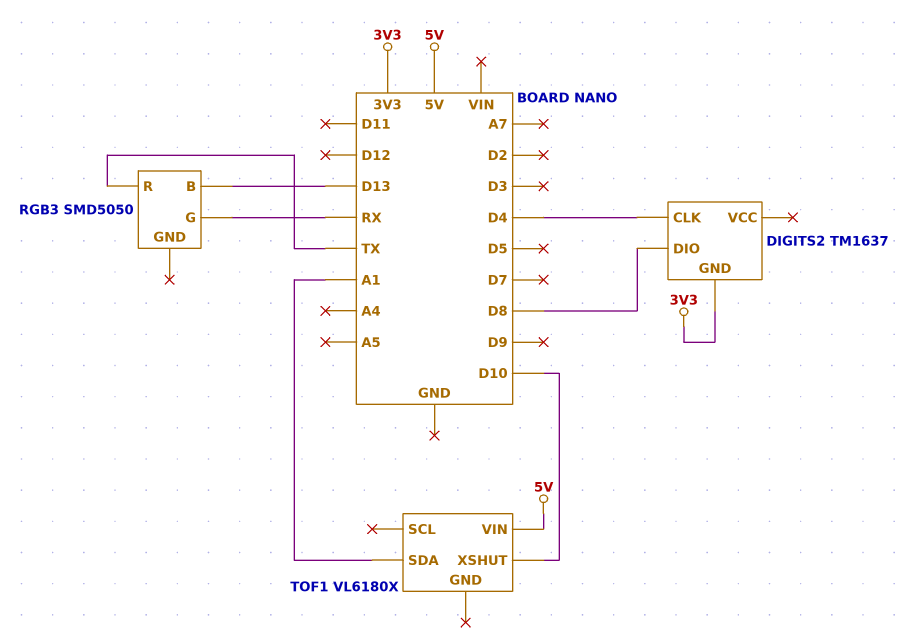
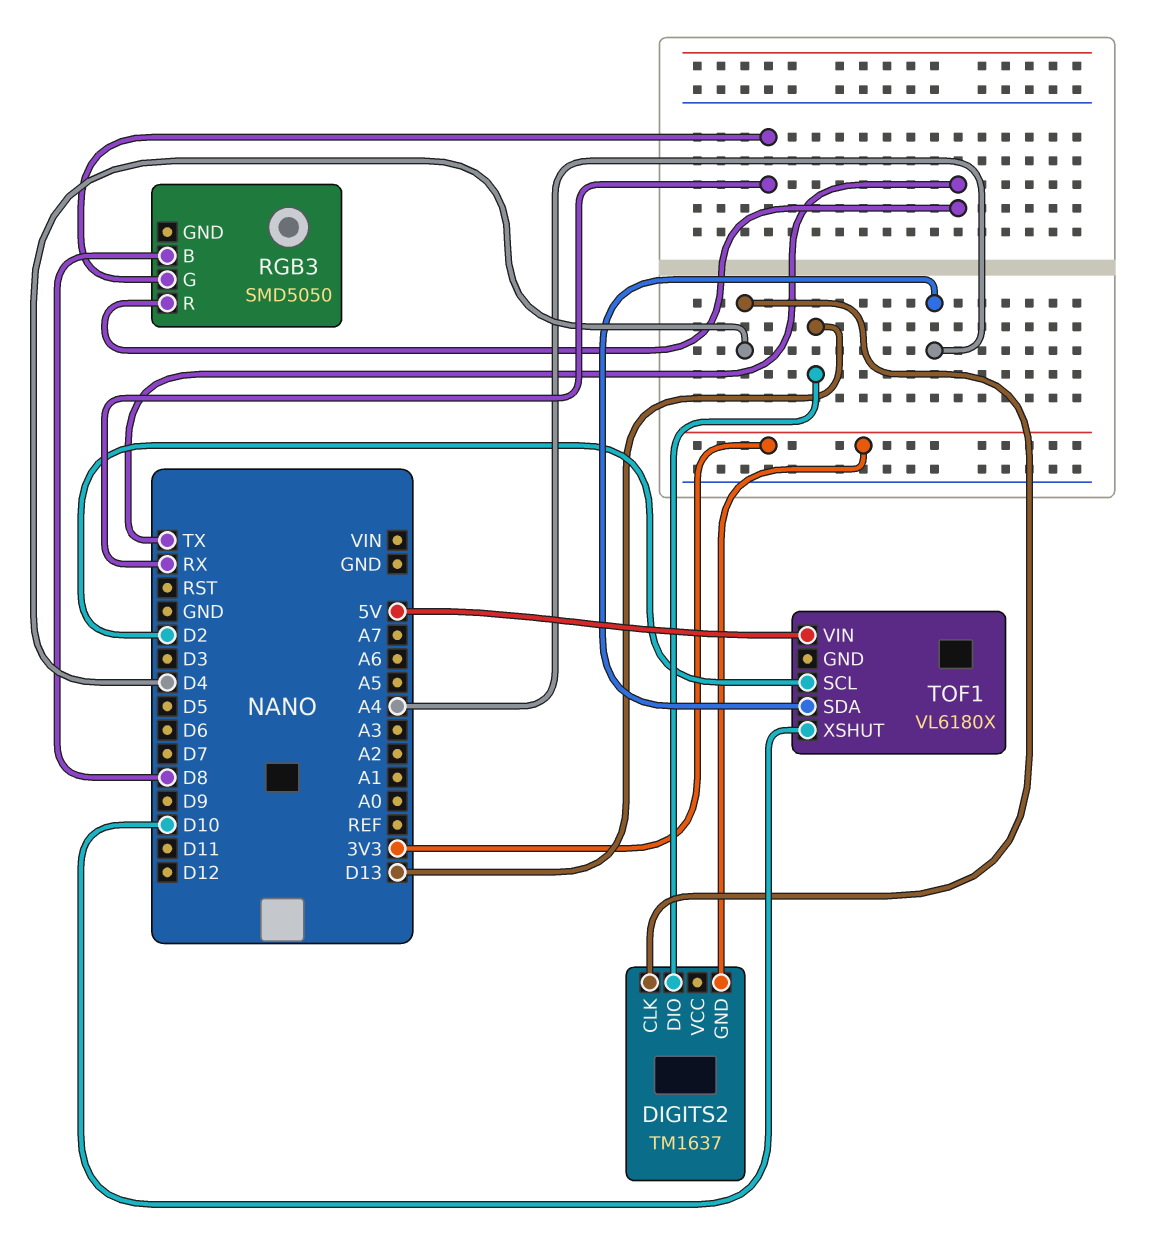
DIGITS2 pin DIO: D8 -> D13
RGB3 pin B: D13 -> D8
TOF1 pin SCL: none -> D2
TOF1 pin SDA: A1 -> A4

